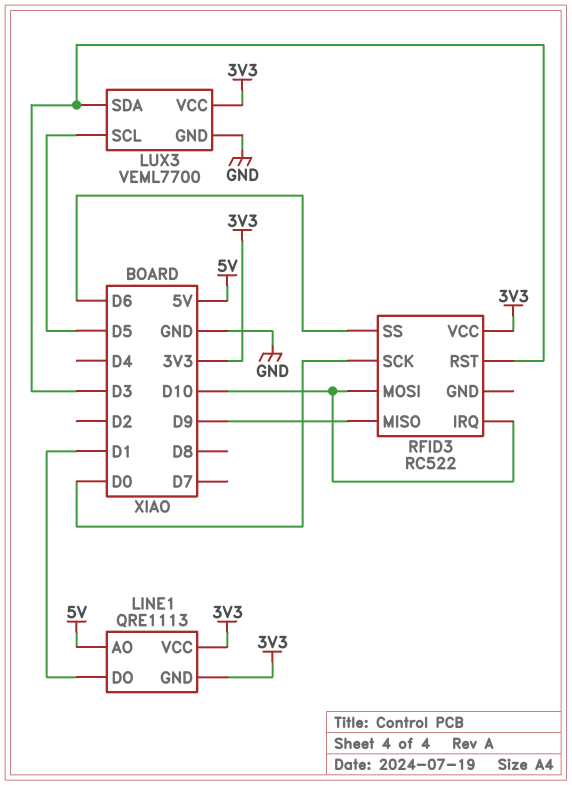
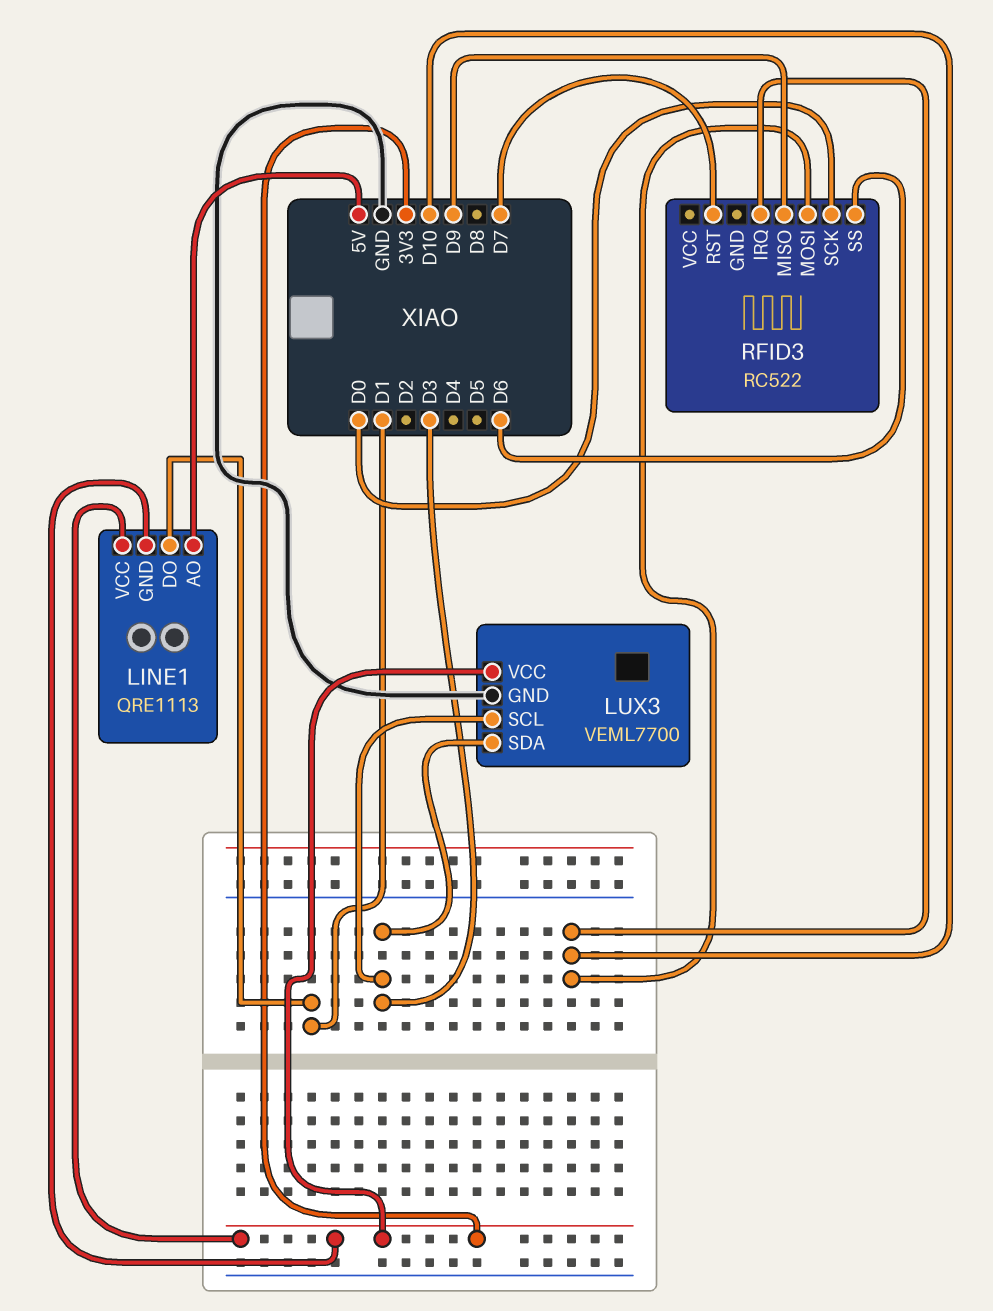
LUX3 pin SCL: D5 -> D3
RFID3 pin RST: D3 -> D7
RFID3 pin VCC: 3V3 -> none

